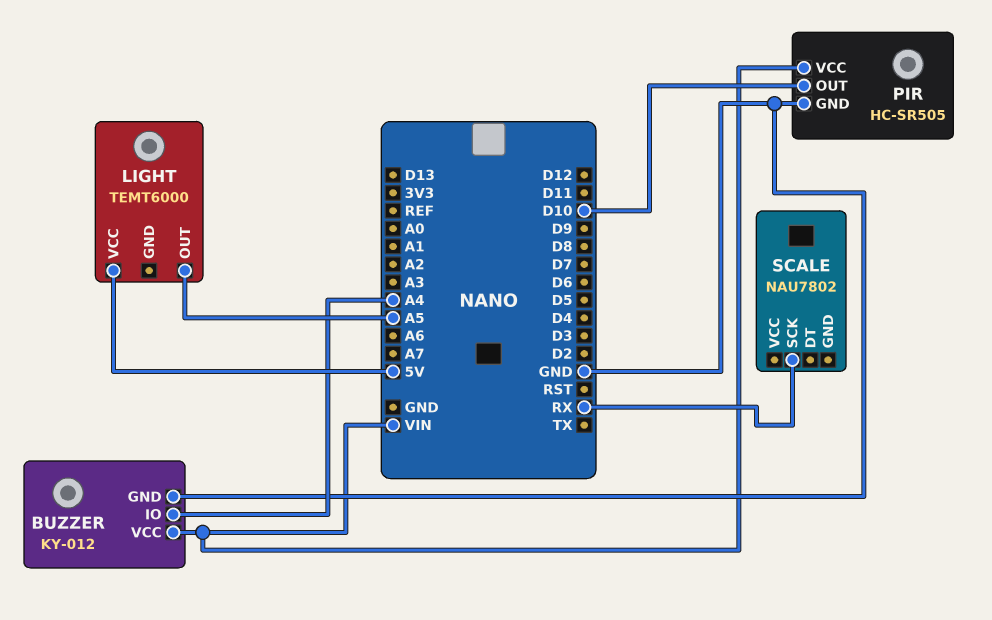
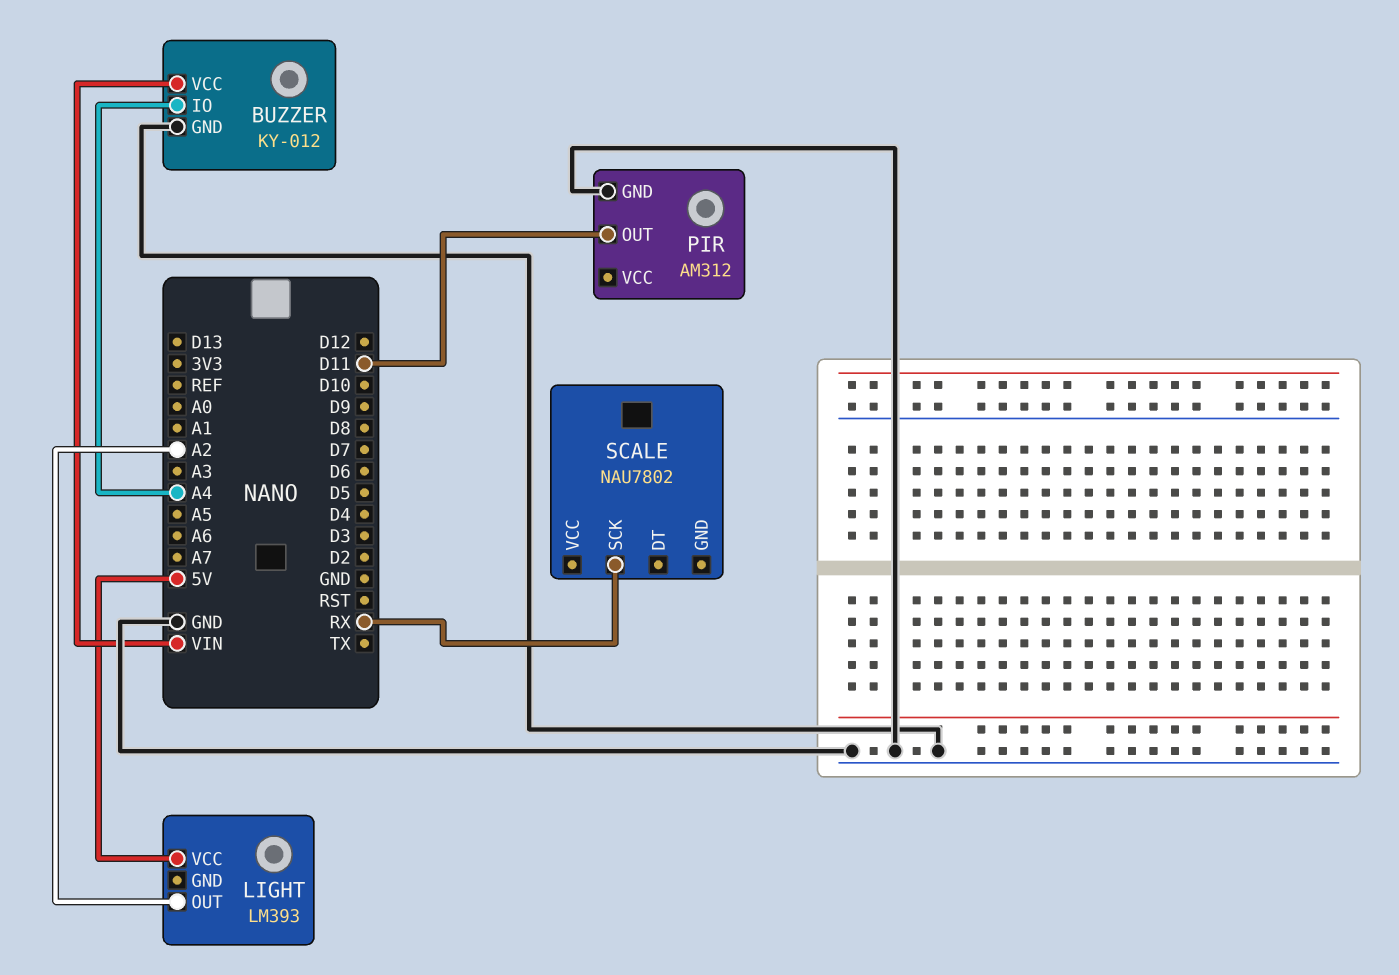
LIGHT: TEMT6000 -> LM393
LIGHT pin OUT: A5 -> A2
PIR: HC-SR505 -> AM312
PIR pin OUT: D10 -> D11
PIR pin VCC: VIN -> none

